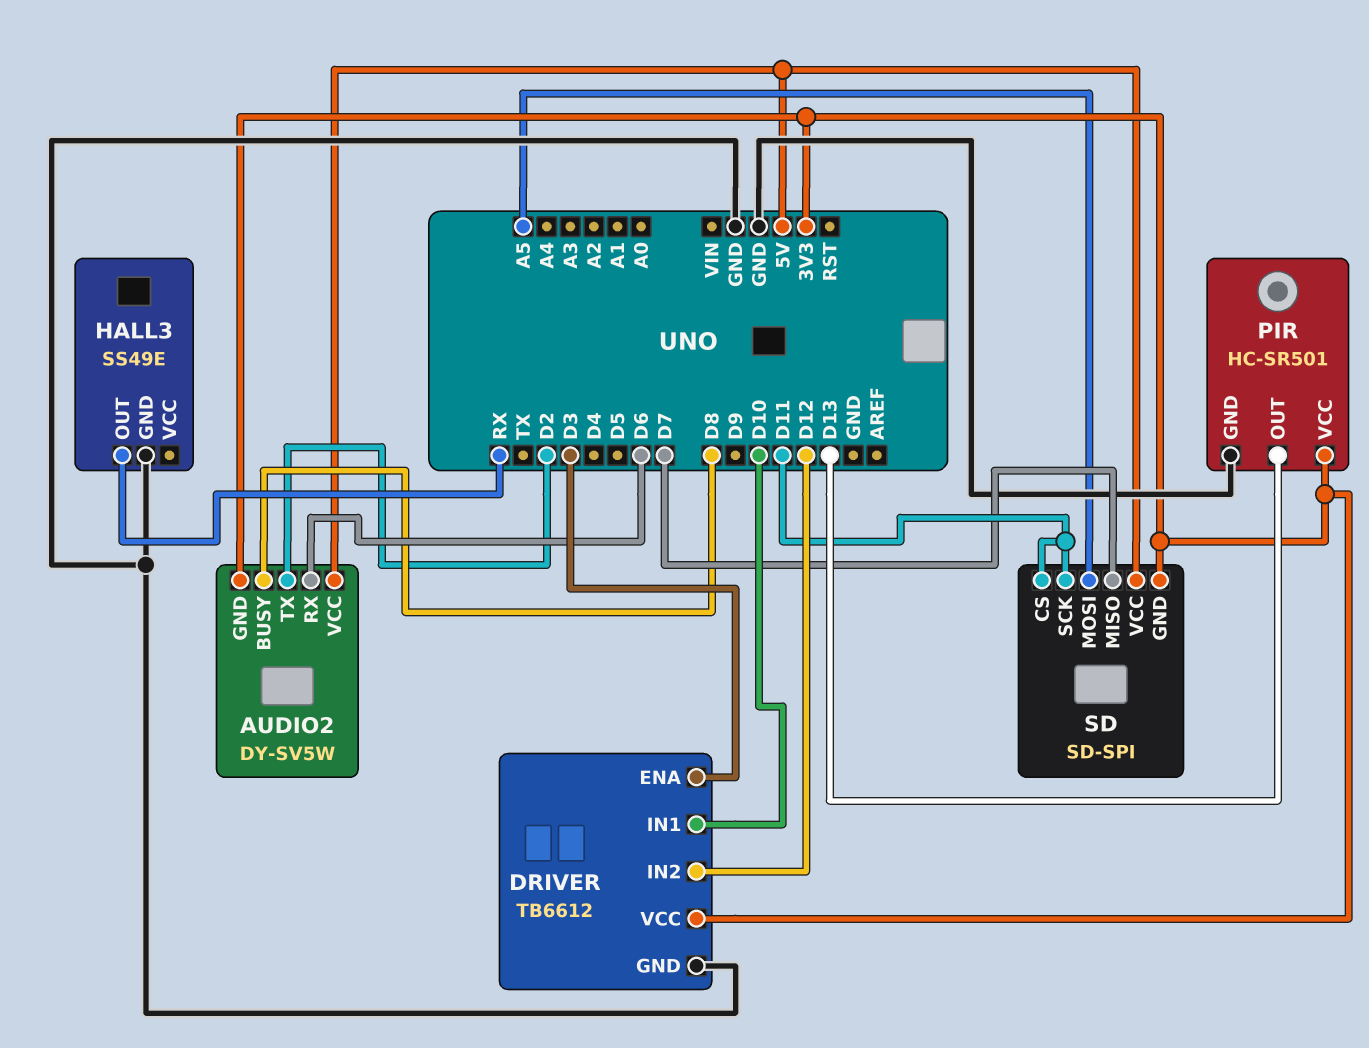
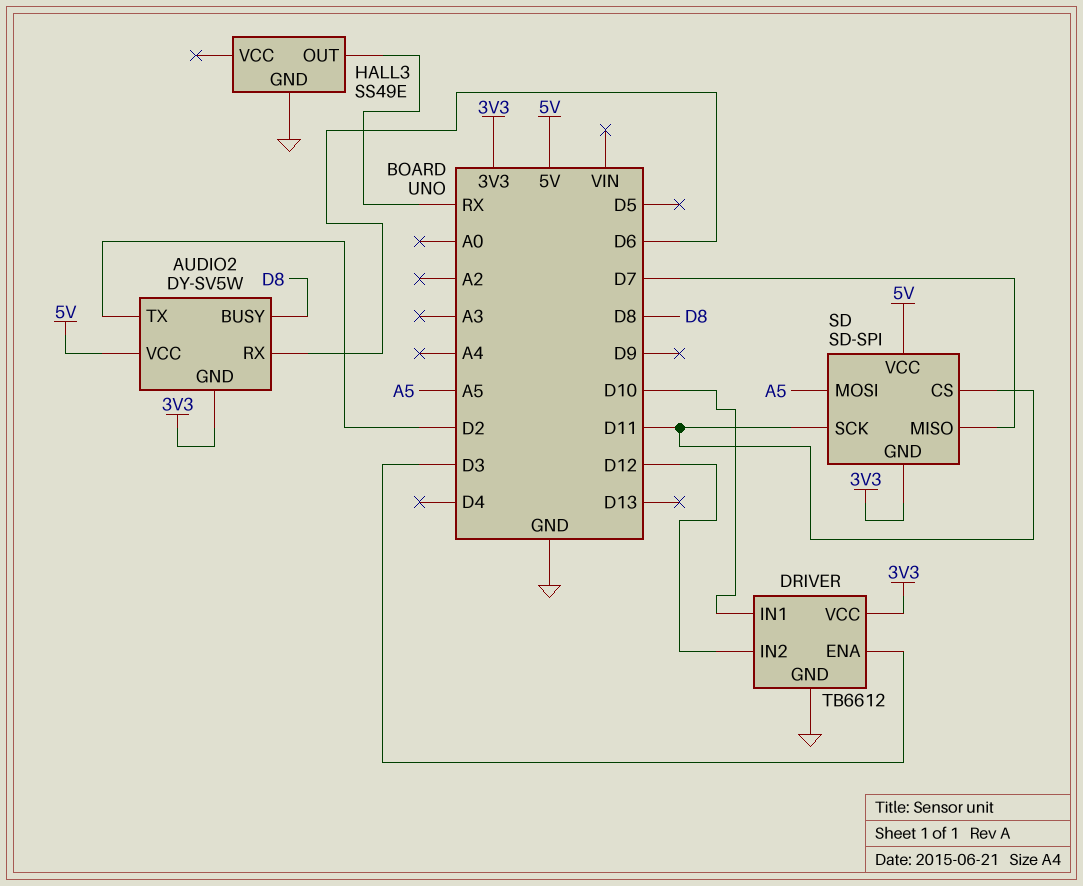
PIR: HC-SR501 -> none
PIR pin GND: GND -> none
PIR pin OUT: D13 -> none
PIR pin VCC: 3V3 -> none

